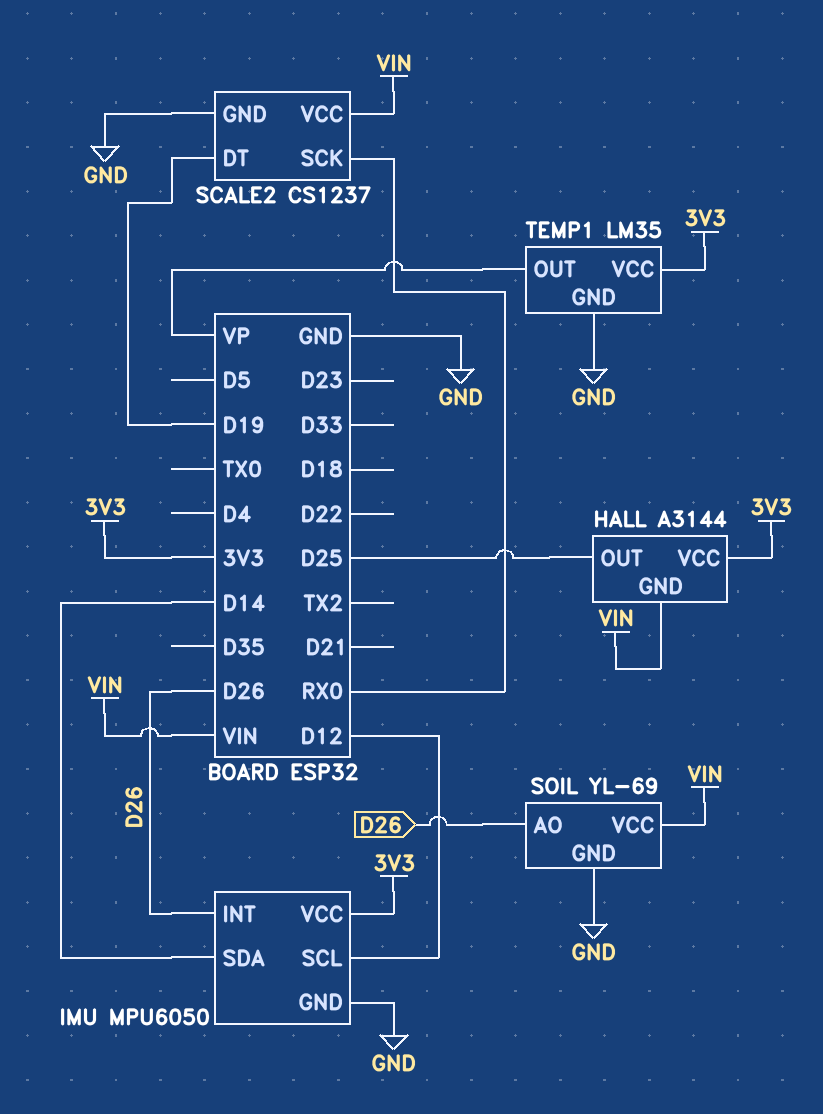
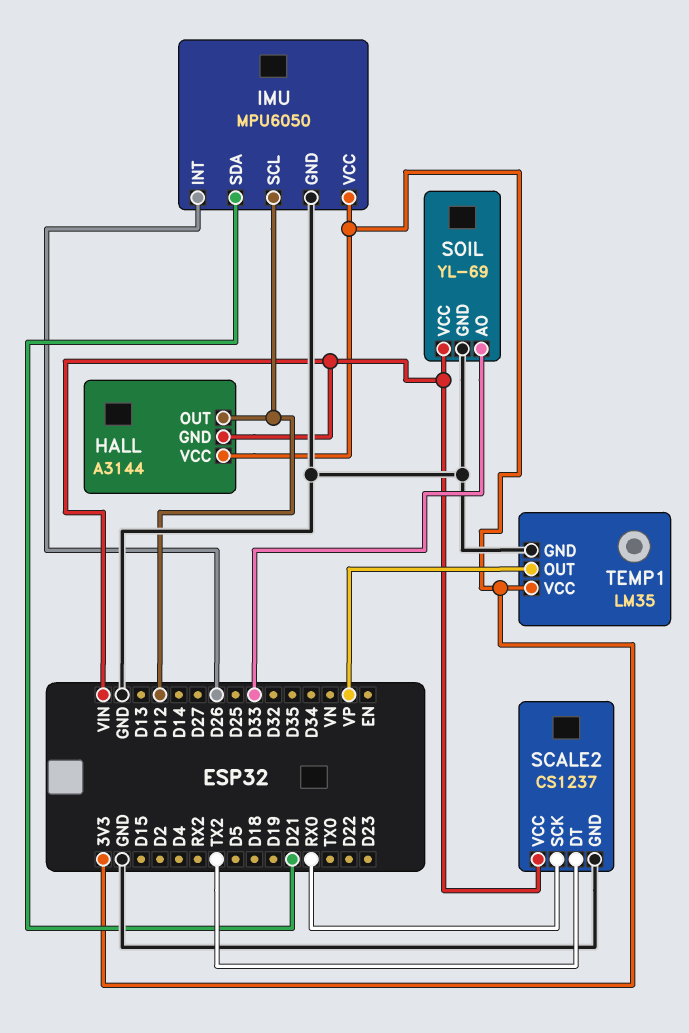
HALL pin OUT: D25 -> D12
IMU pin SDA: D14 -> D21
SCALE2 pin DT: D19 -> TX2
SOIL pin AO: D26 -> D33

